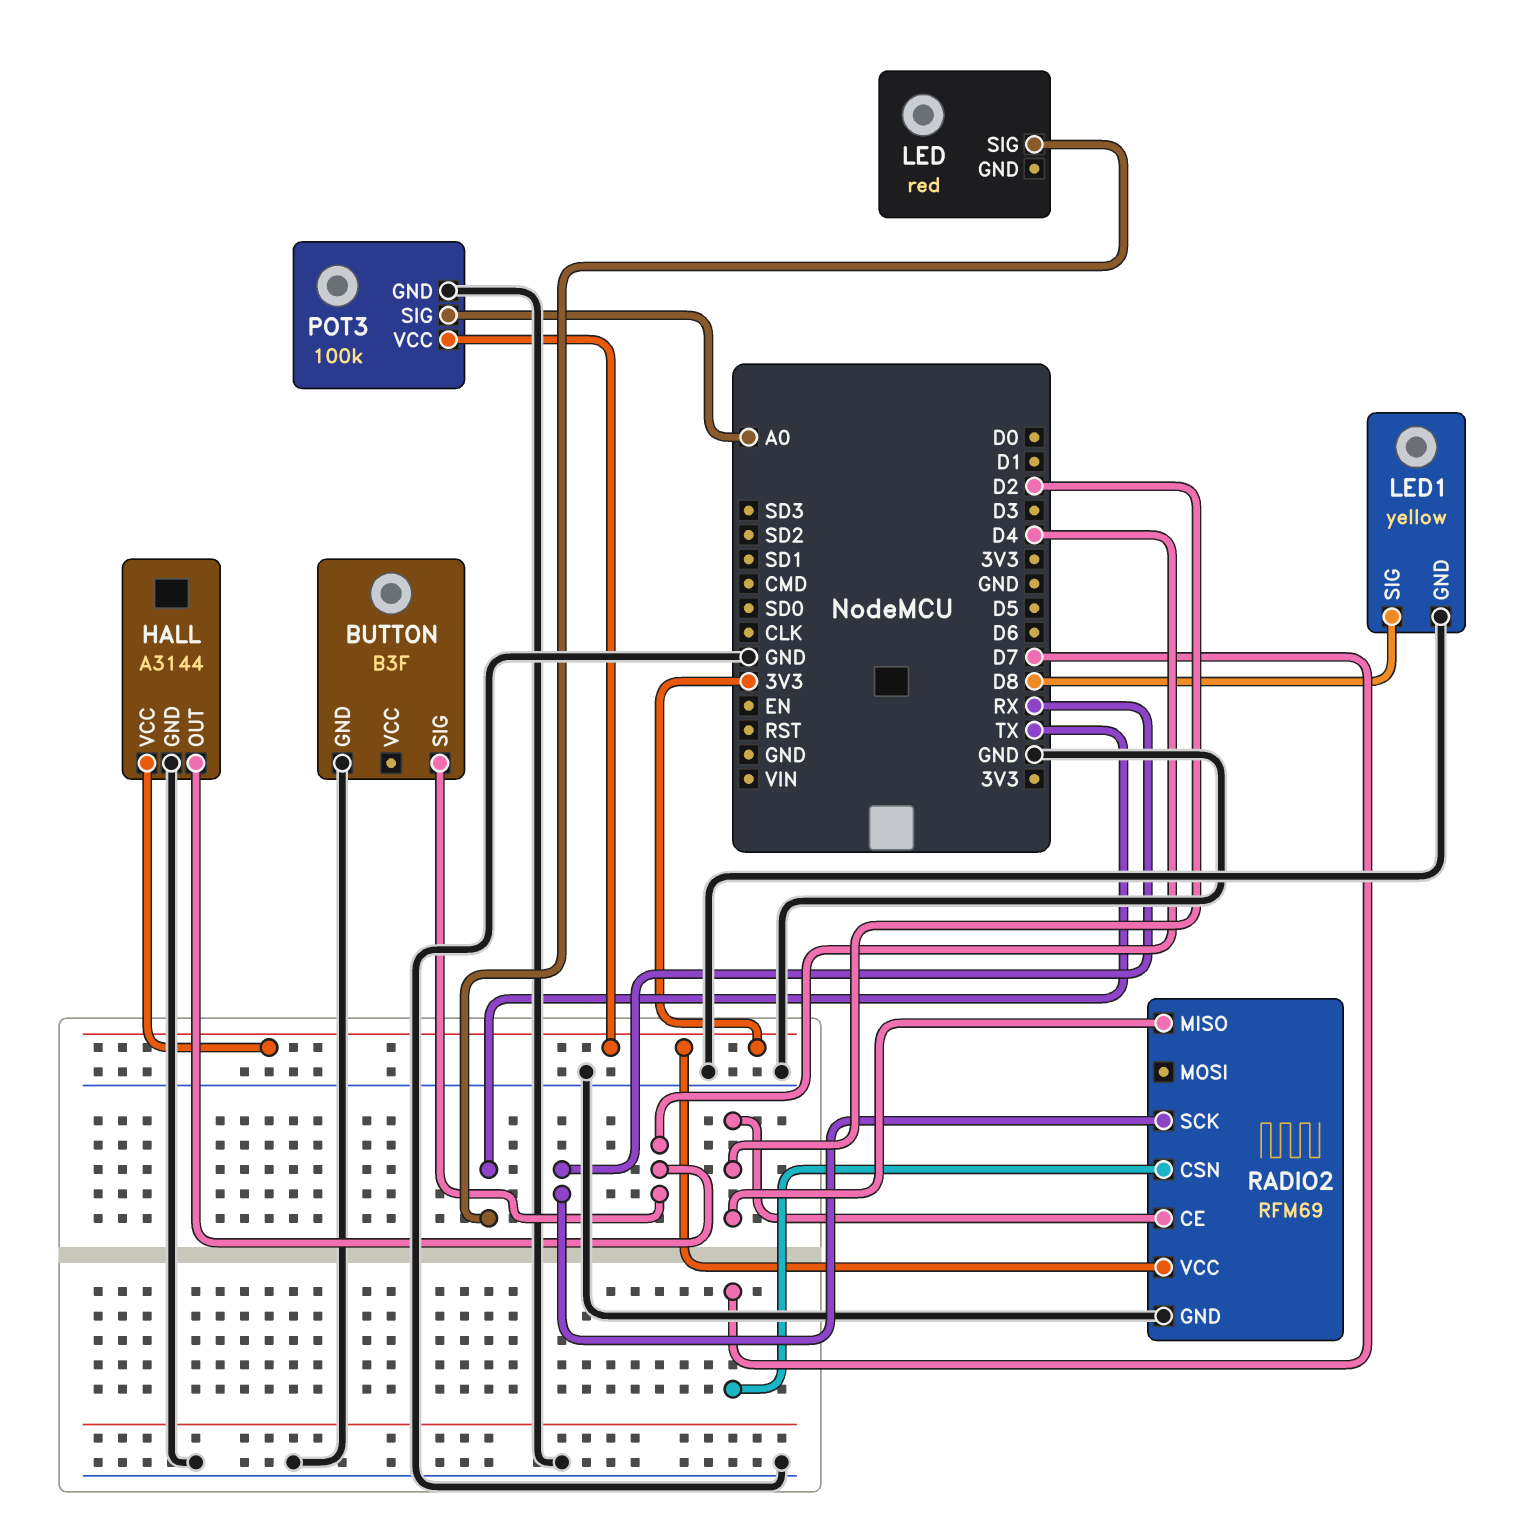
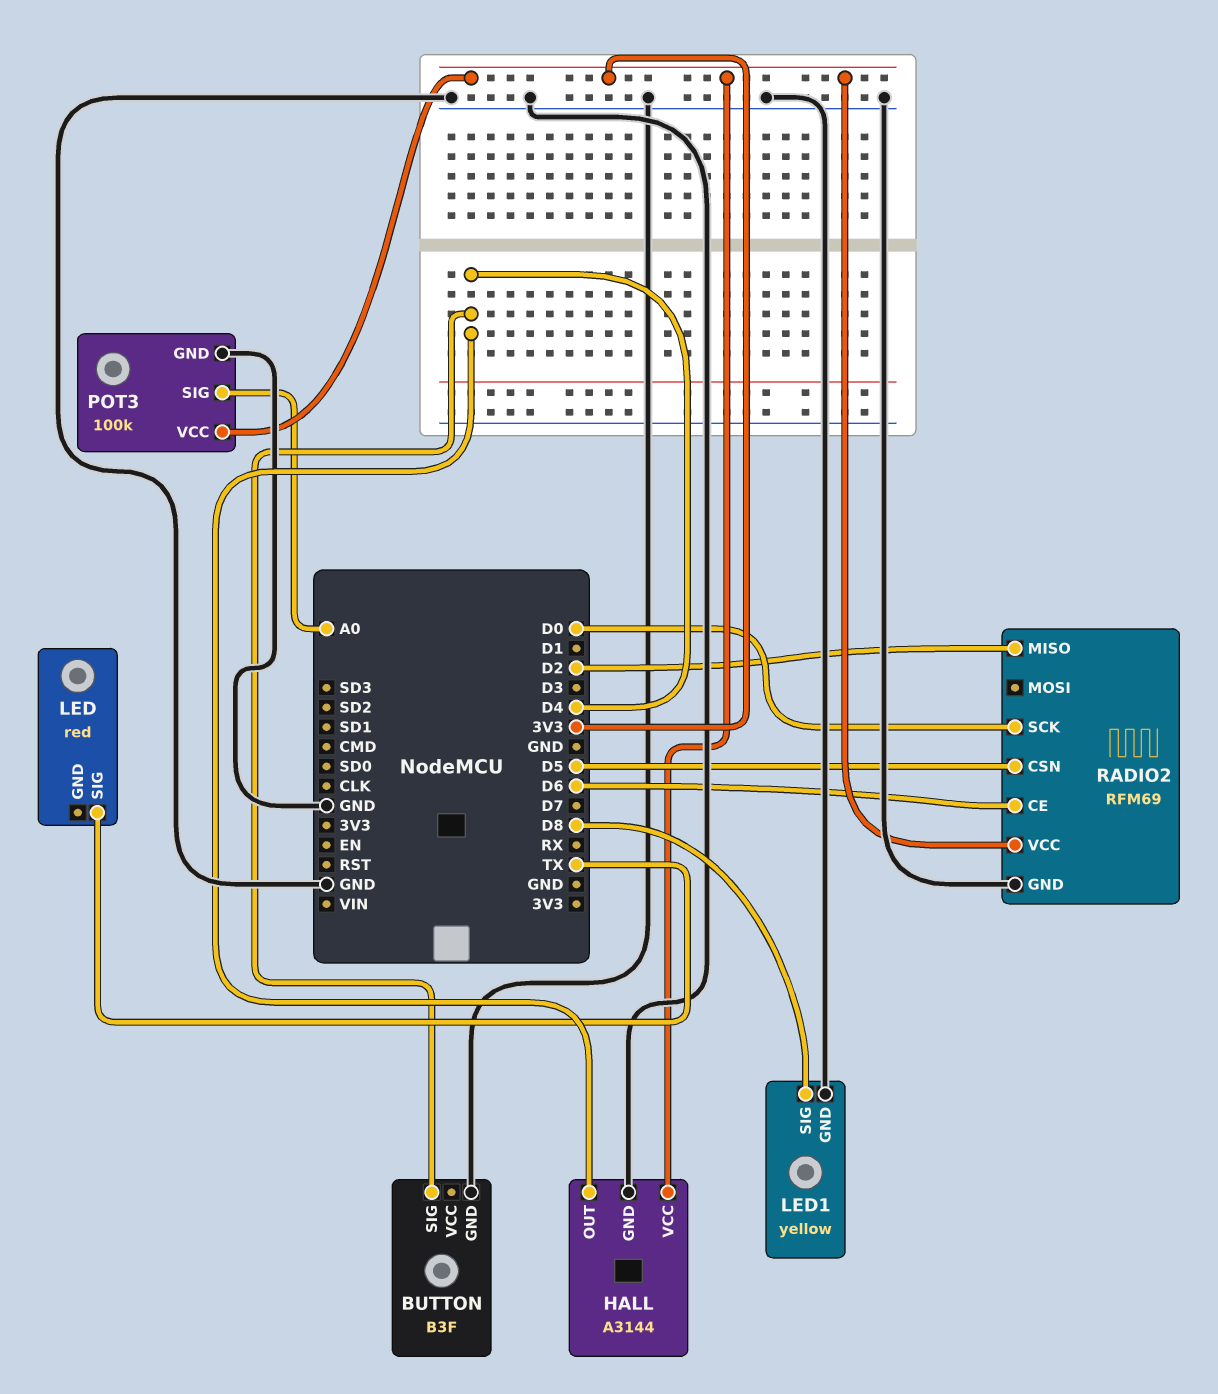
RADIO2 pin CE: D2 -> D6
RADIO2 pin CSN: D7 -> D5
RADIO2 pin SCK: RX -> D0

